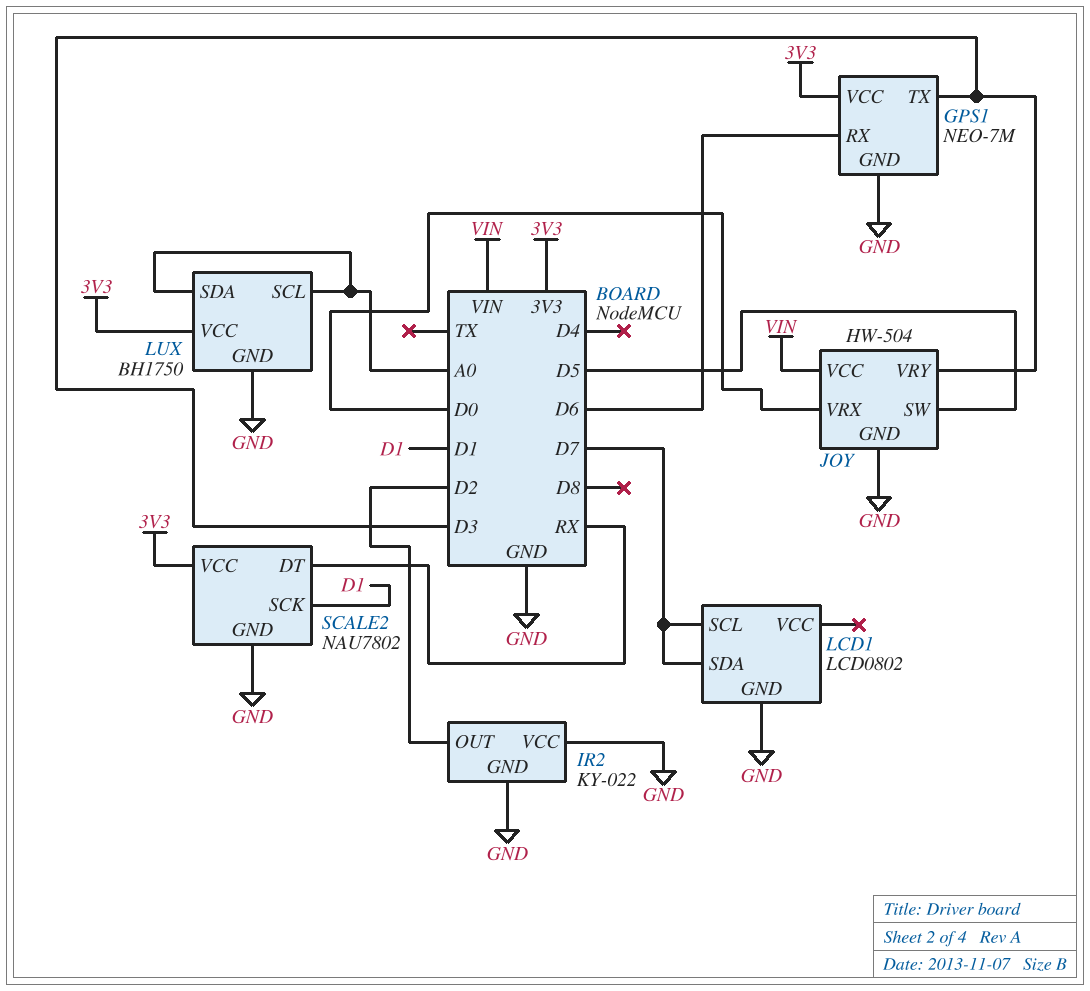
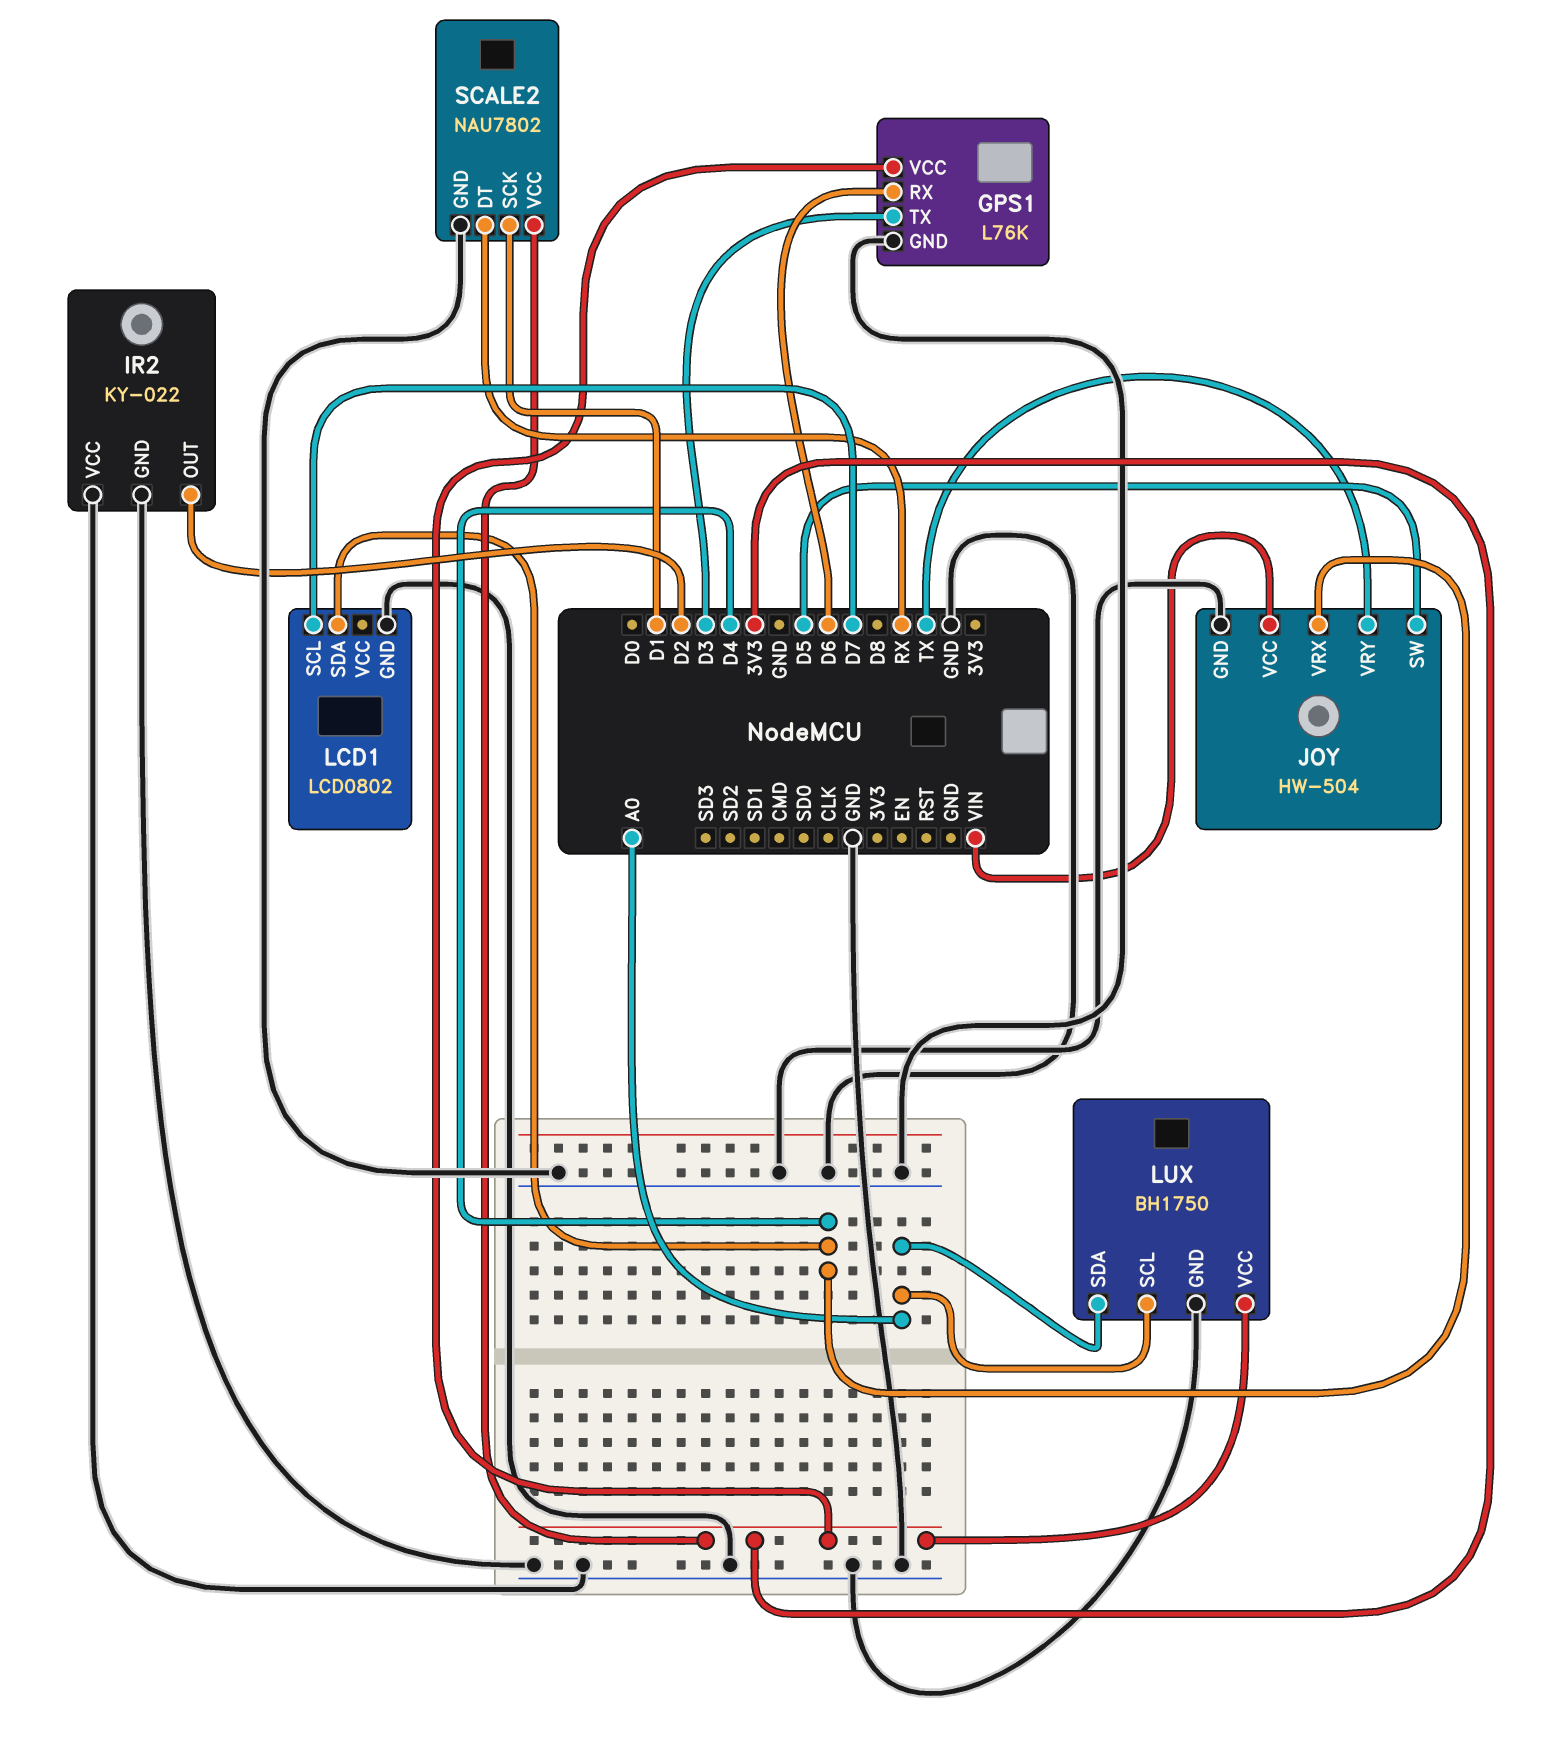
GPS1: NEO-7M -> L76K
JOY pin VRX: D0 -> D4
JOY pin VRY: D3 -> TX
LCD1 pin SDA: D7 -> D4

